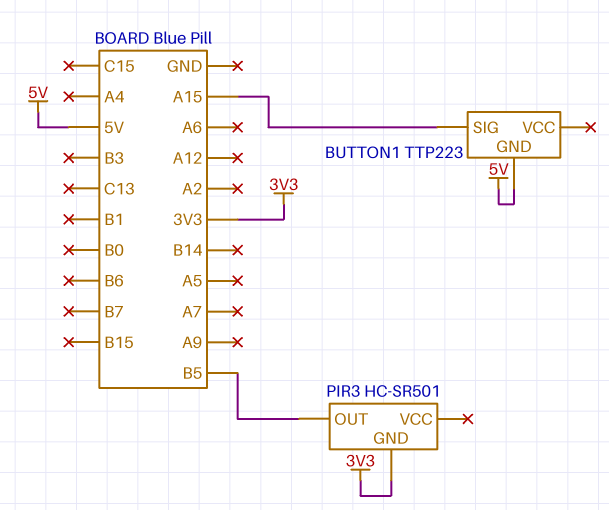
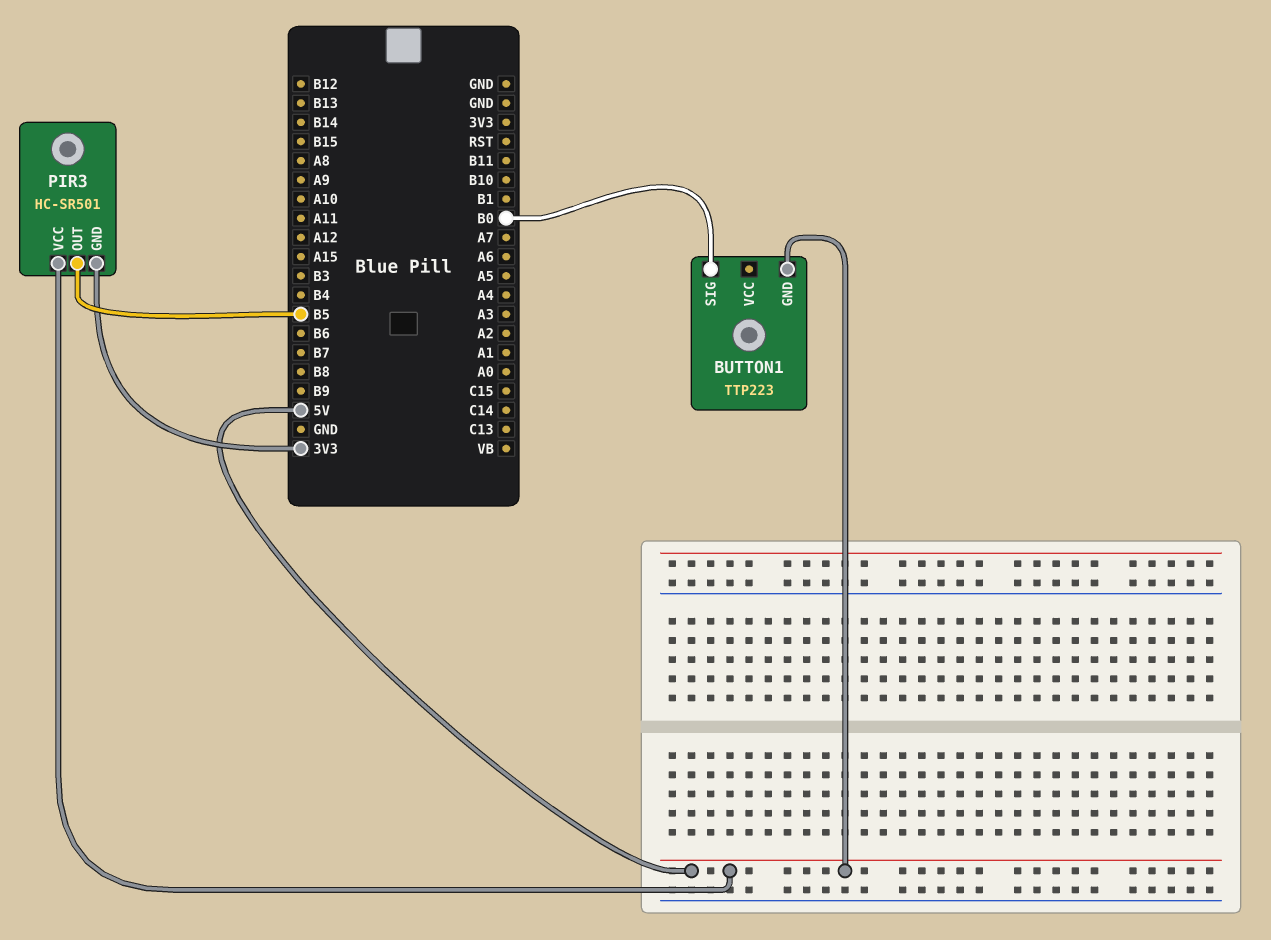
BUTTON1 pin SIG: A15 -> B0
PIR3 pin VCC: none -> 5V

